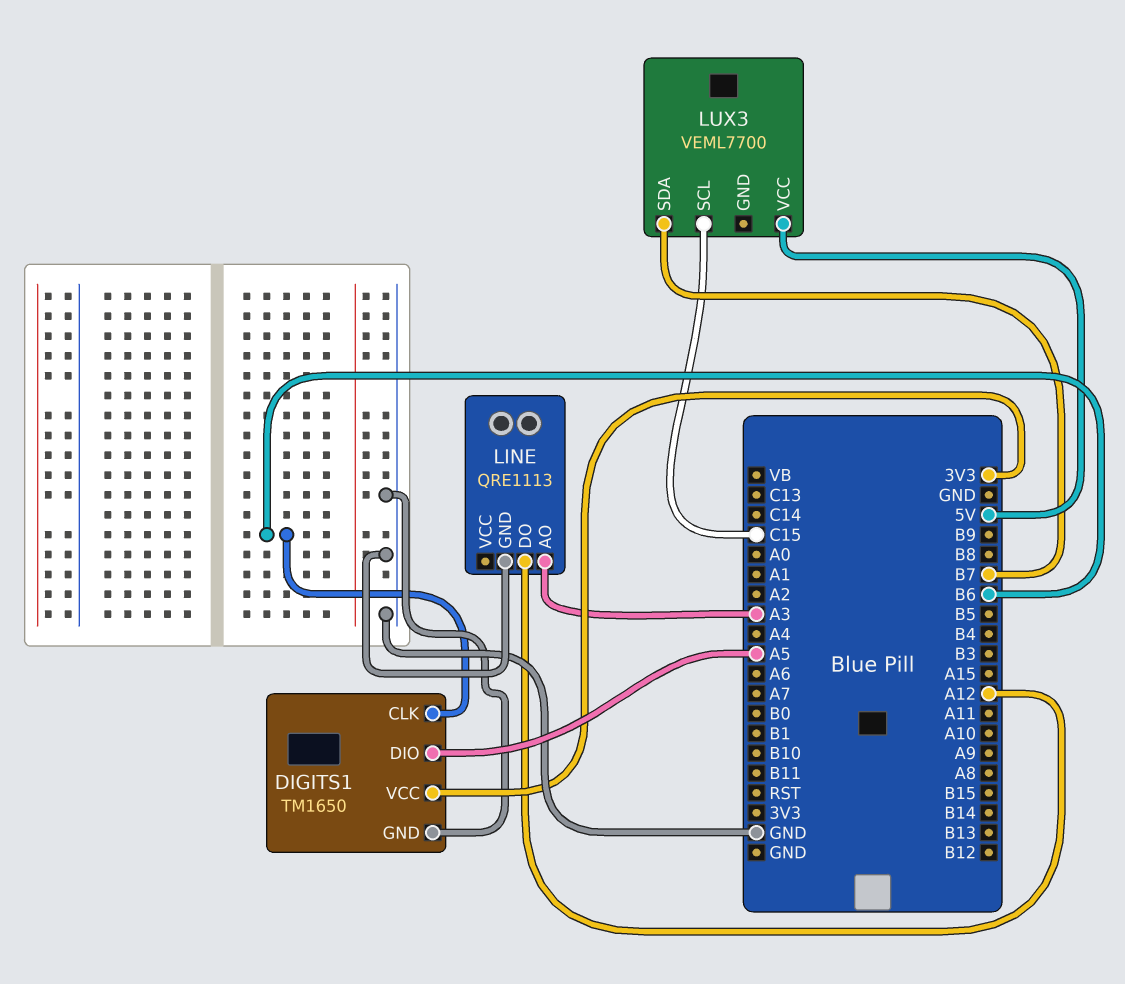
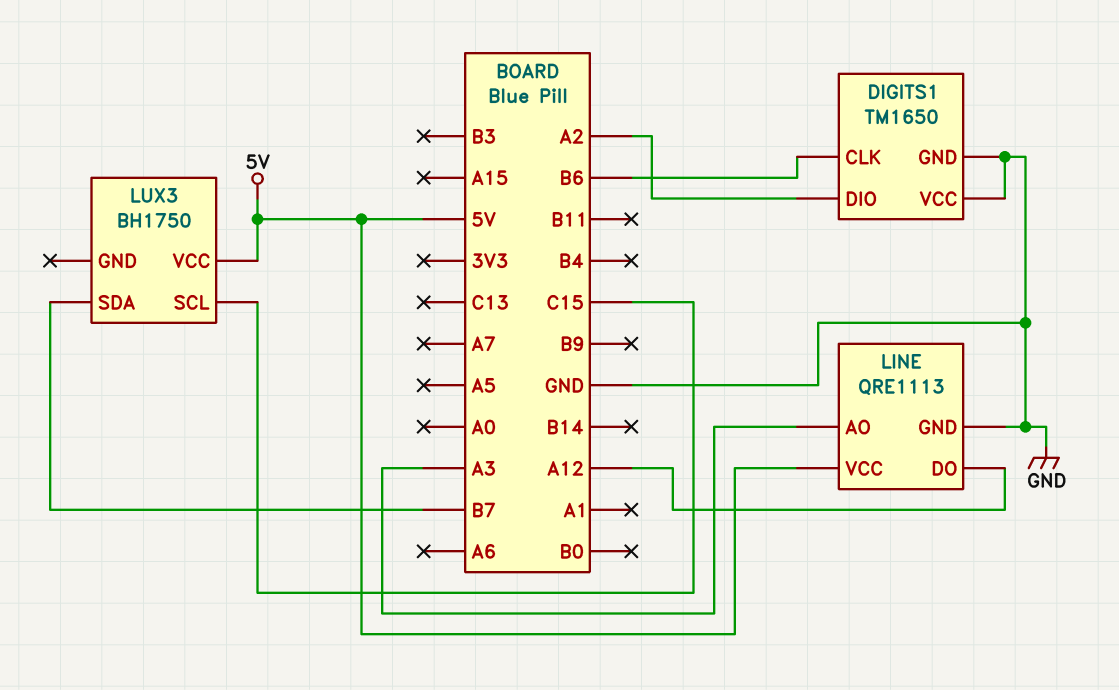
DIGITS1 pin DIO: A5 -> A2
DIGITS1 pin VCC: 3V3 -> GND
LINE pin VCC: none -> 5V
LUX3: VEML7700 -> BH1750

